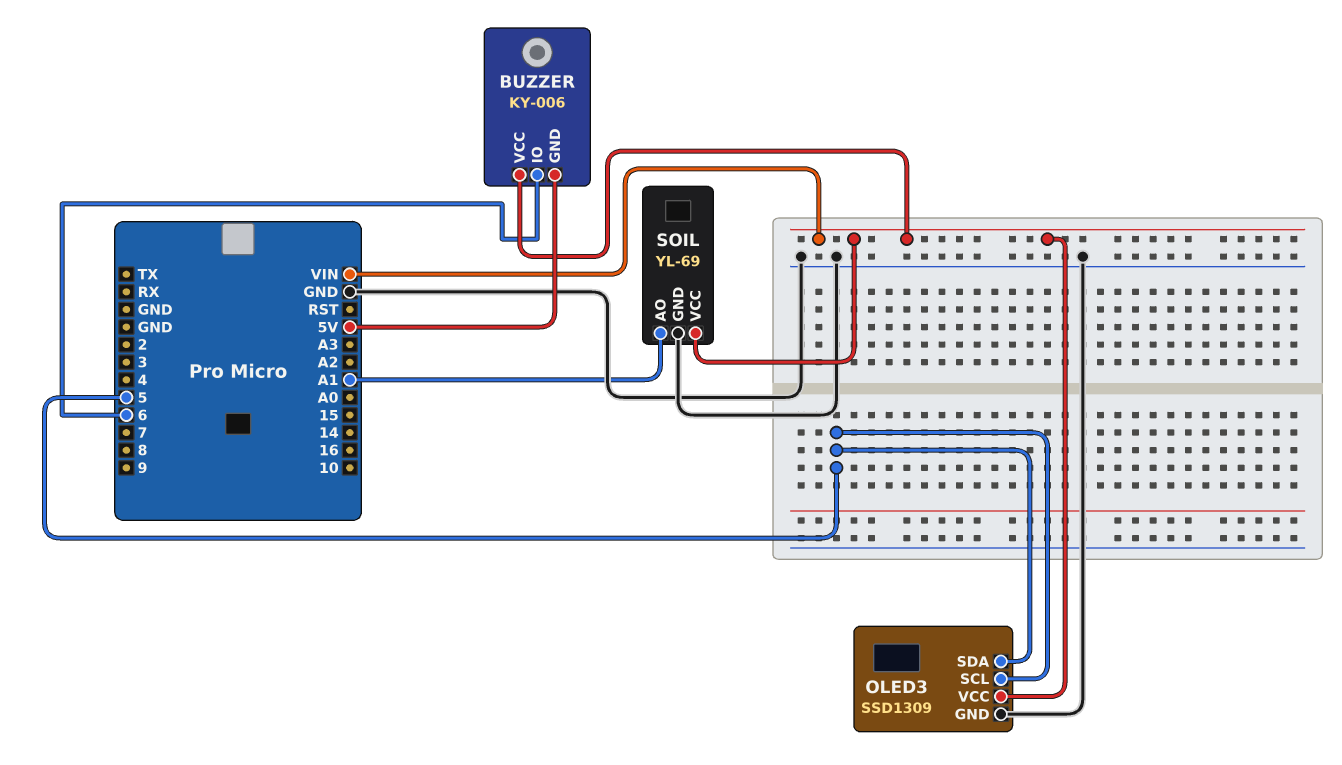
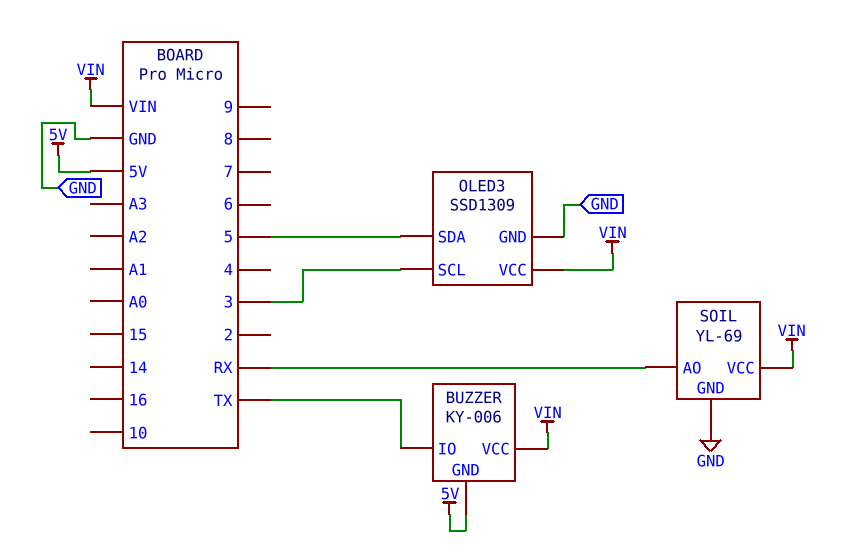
BUZZER pin IO: 6 -> TX
OLED3 pin SCL: 5 -> 3
SOIL pin AO: A1 -> RX

